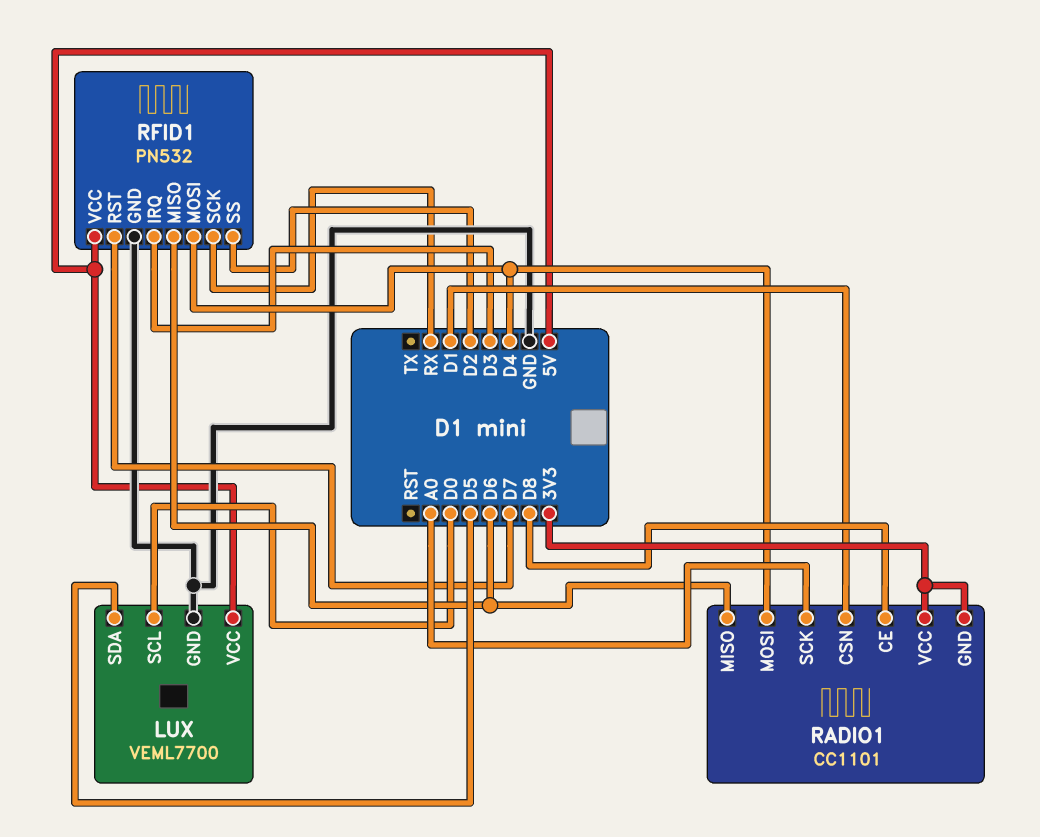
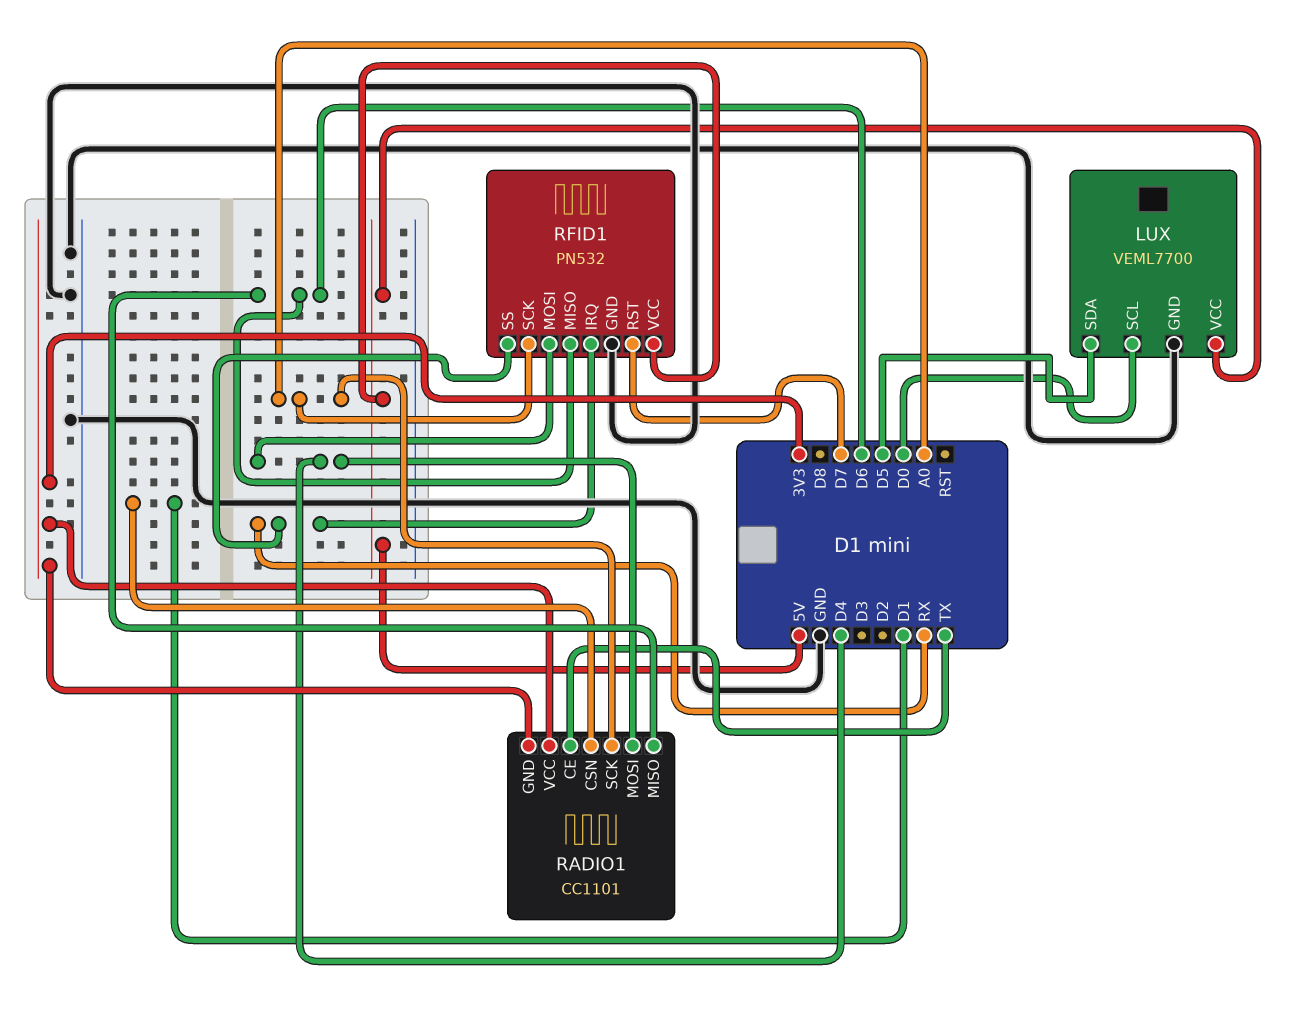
RADIO1 pin CE: D8 -> TX
RFID1 pin IRQ: D3 -> RX
RFID1 pin SCK: RX -> A0
RFID1 pin SS: D2 -> RX

